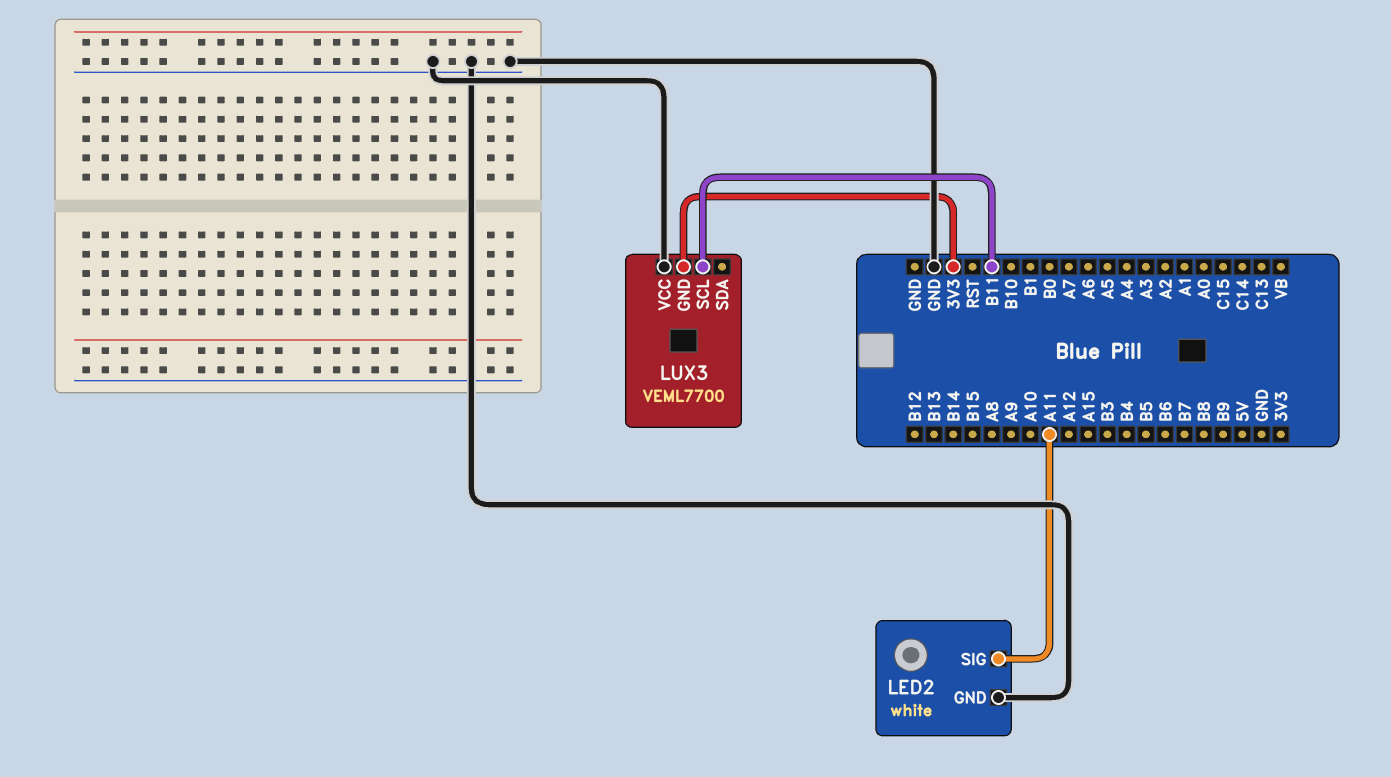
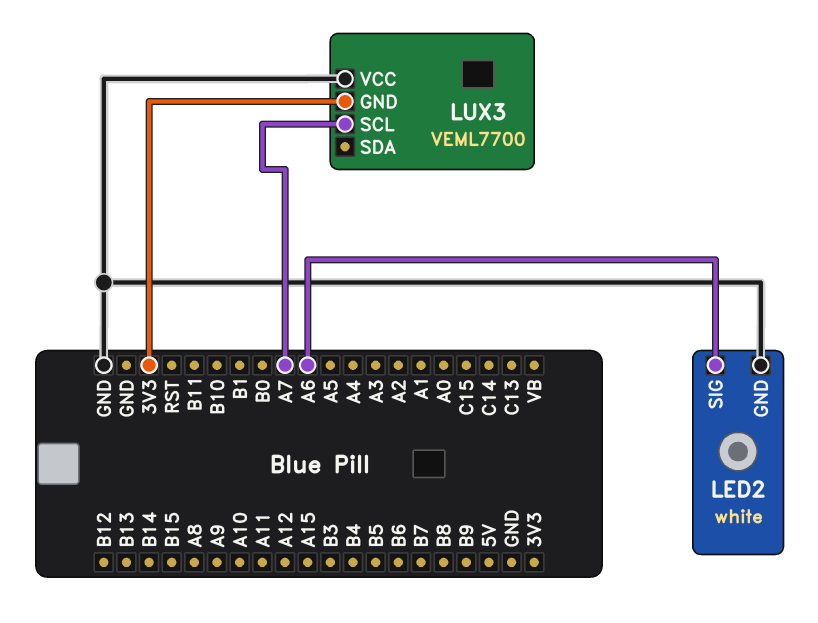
LED2 pin SIG: A11 -> A6
LUX3 pin SCL: B11 -> A7

